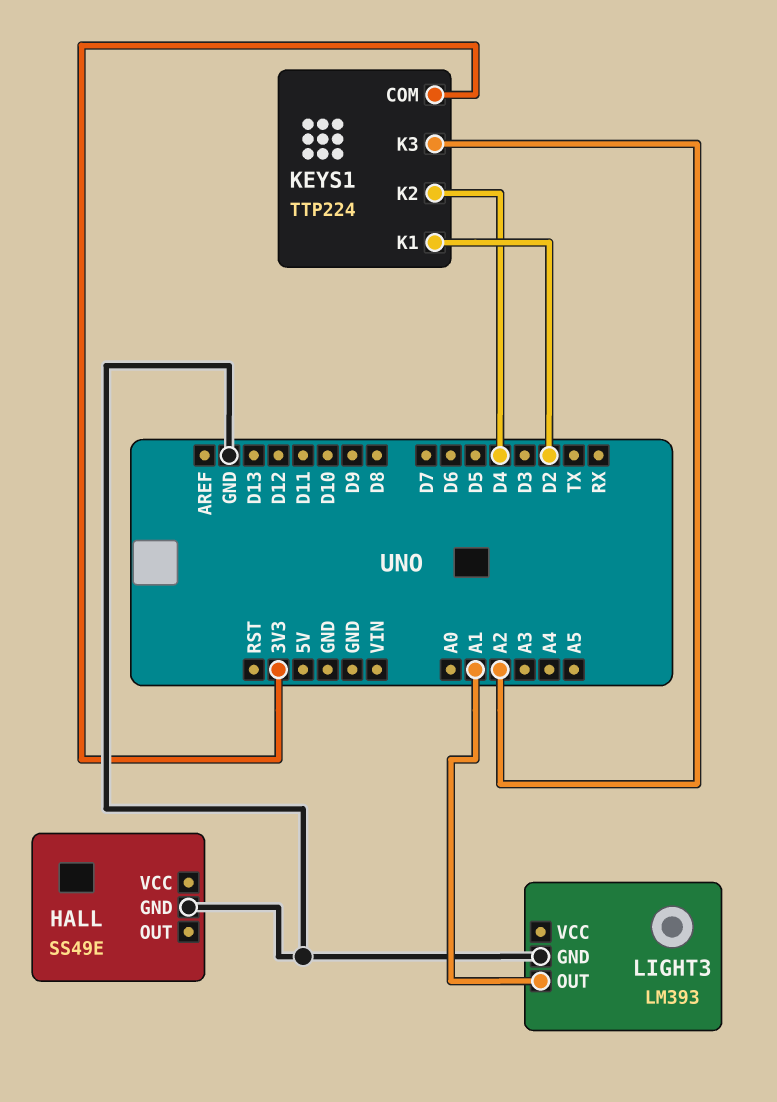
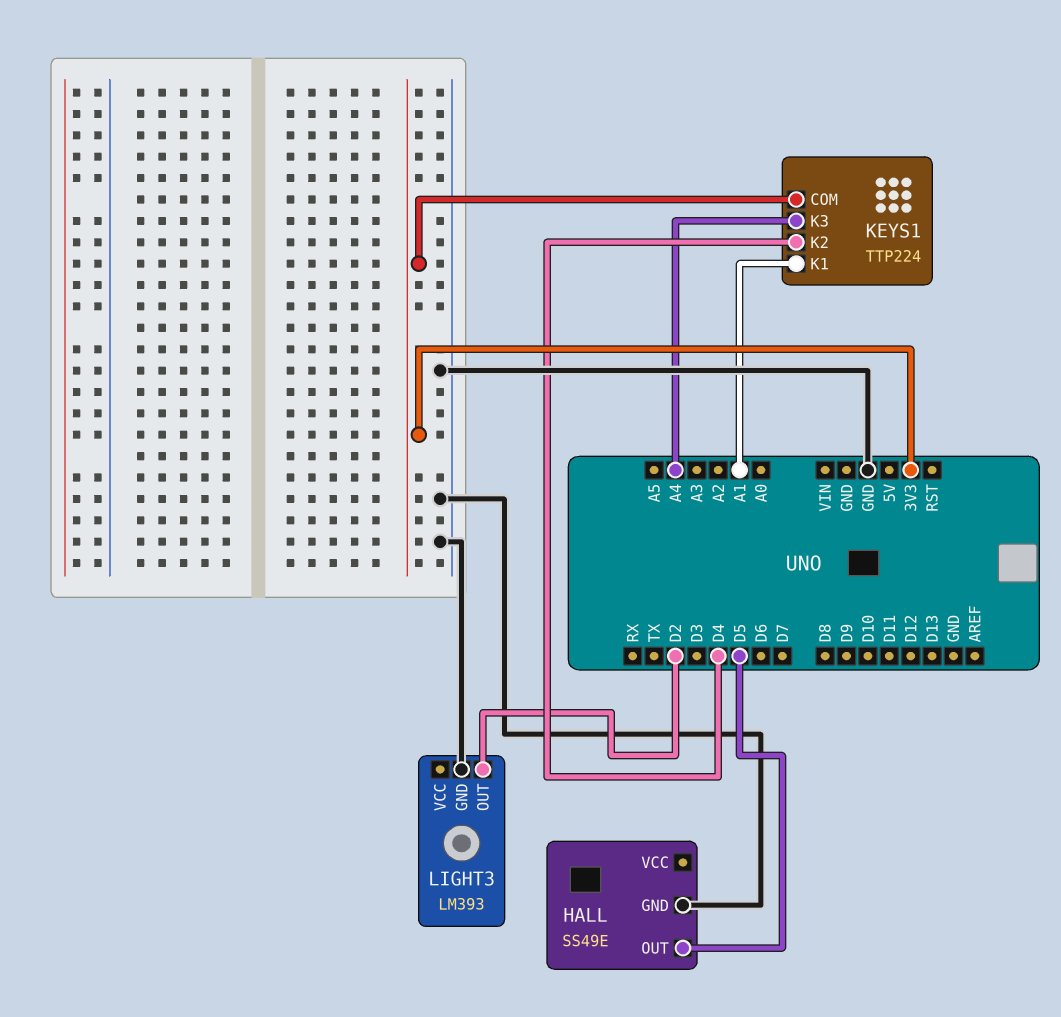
HALL pin OUT: none -> D5
KEYS1 pin K1: D2 -> A1
KEYS1 pin K3: A2 -> A4
LIGHT3 pin OUT: A1 -> D2

